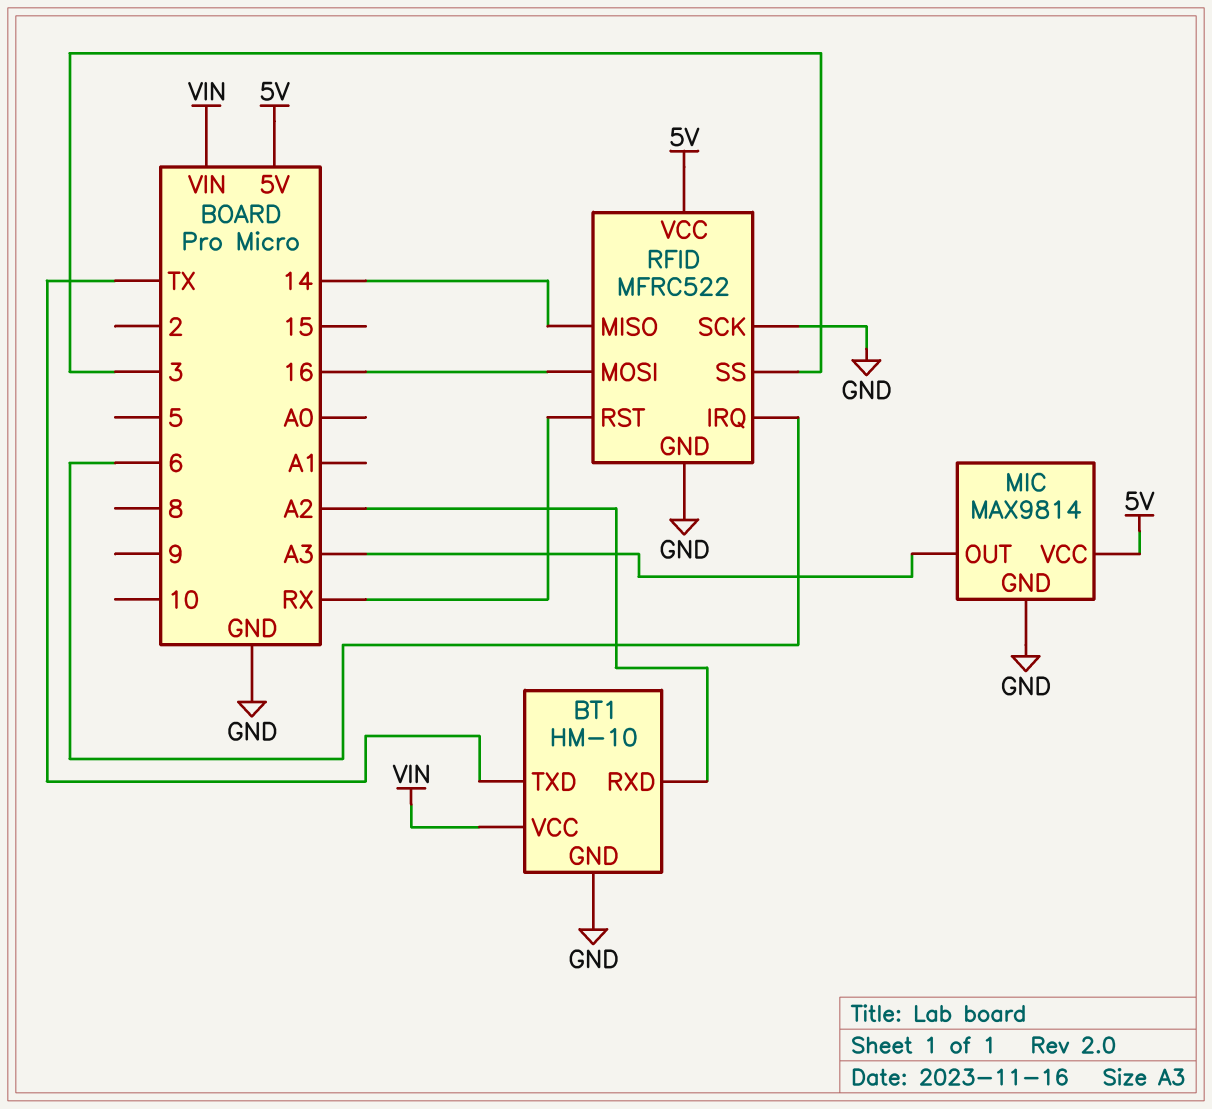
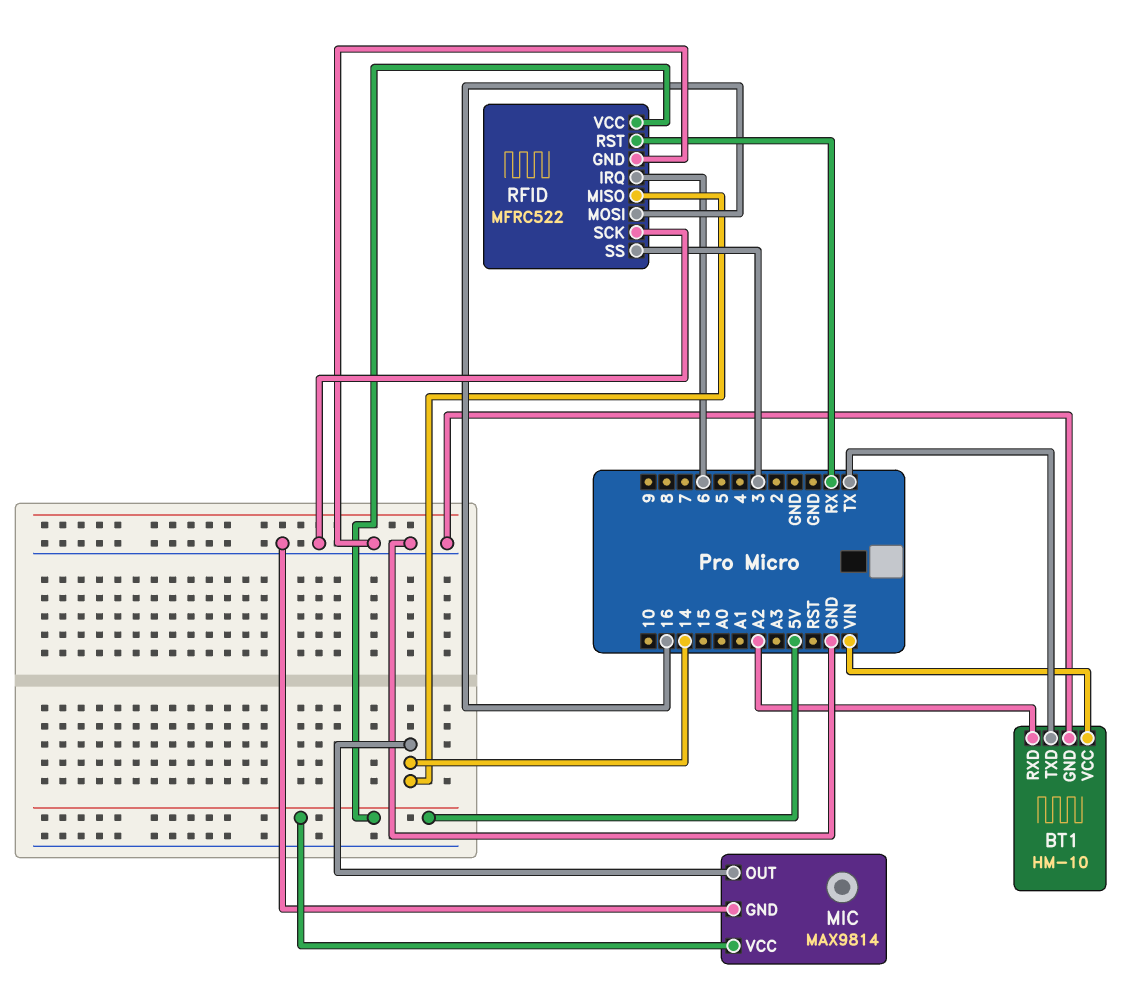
MIC pin OUT: A3 -> 14

